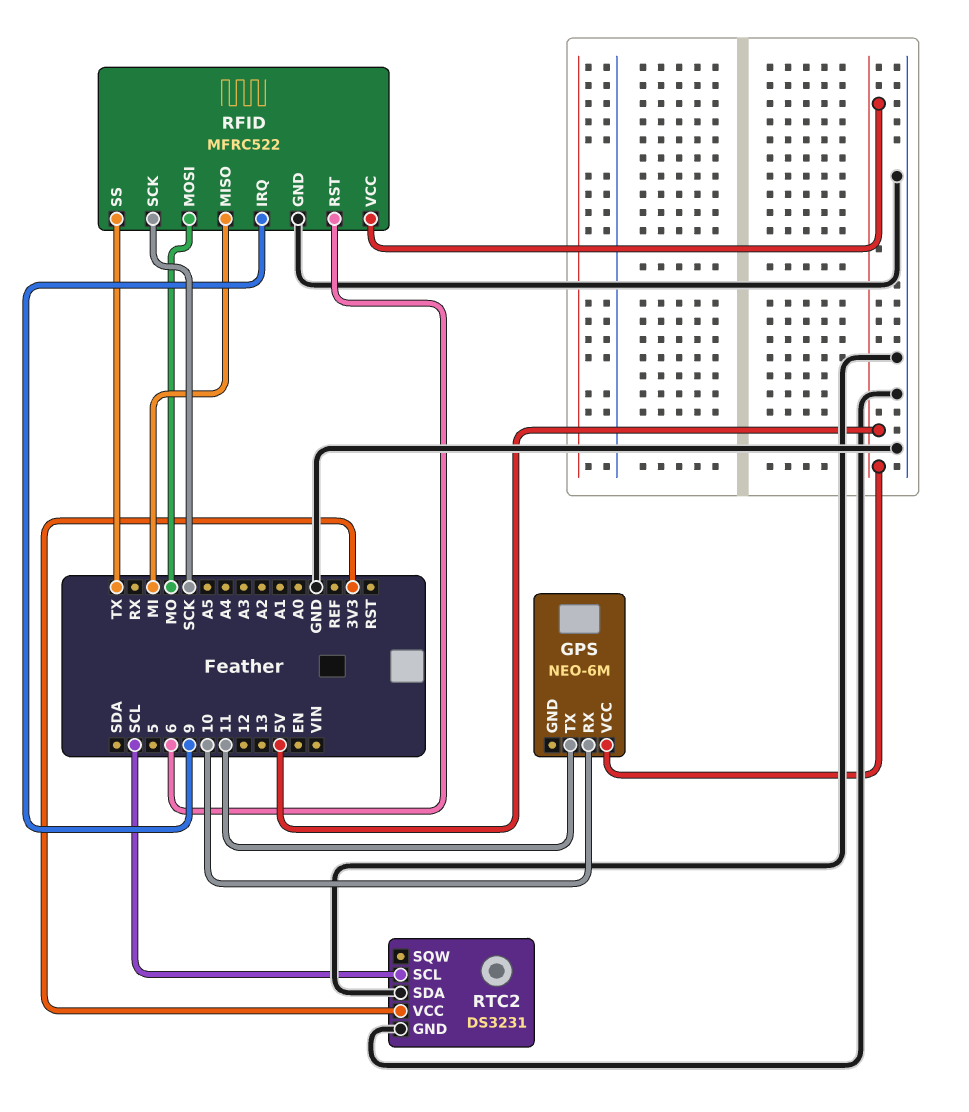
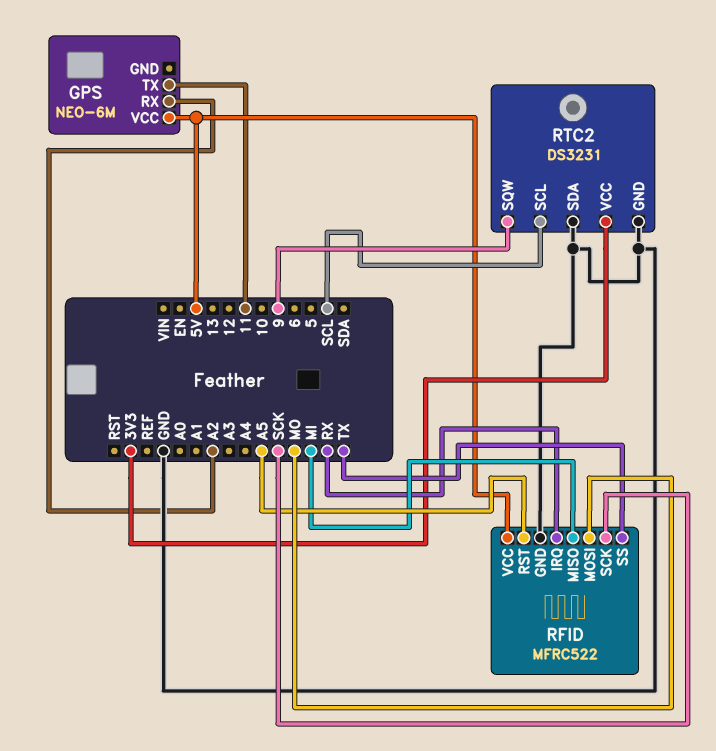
GPS pin RX: 10 -> A2
RFID pin IRQ: 9 -> RX
RFID pin RST: 6 -> A5
RTC2 pin SQW: none -> 9

